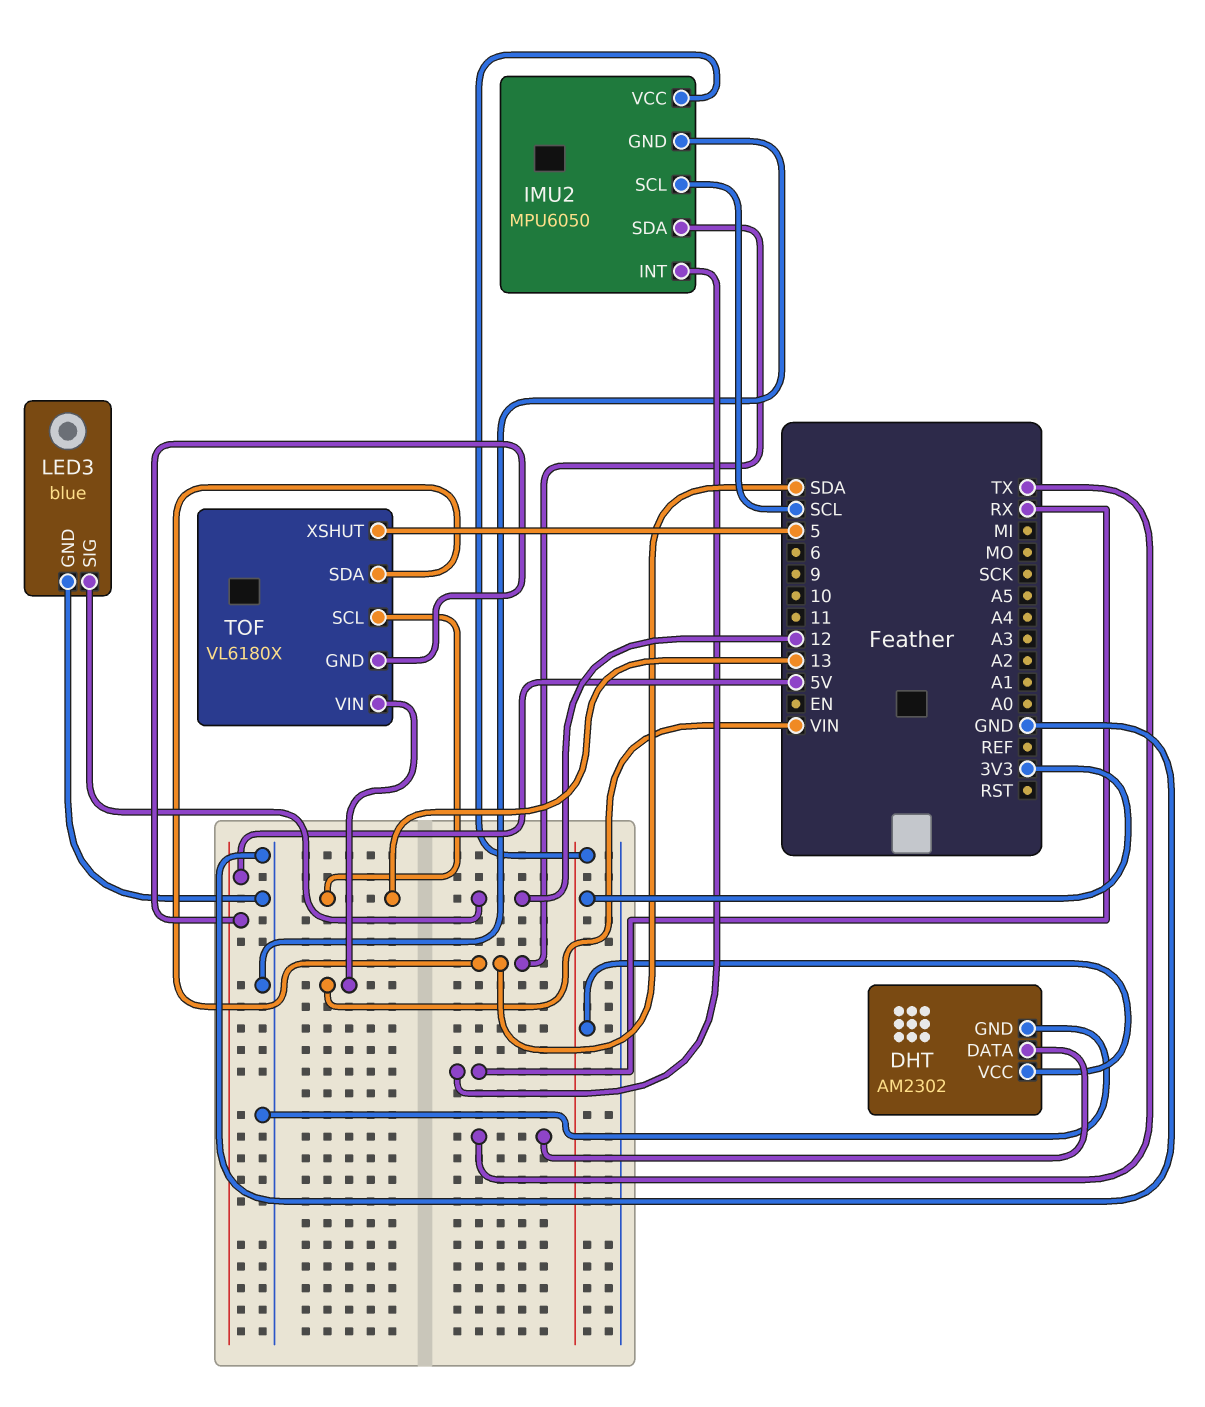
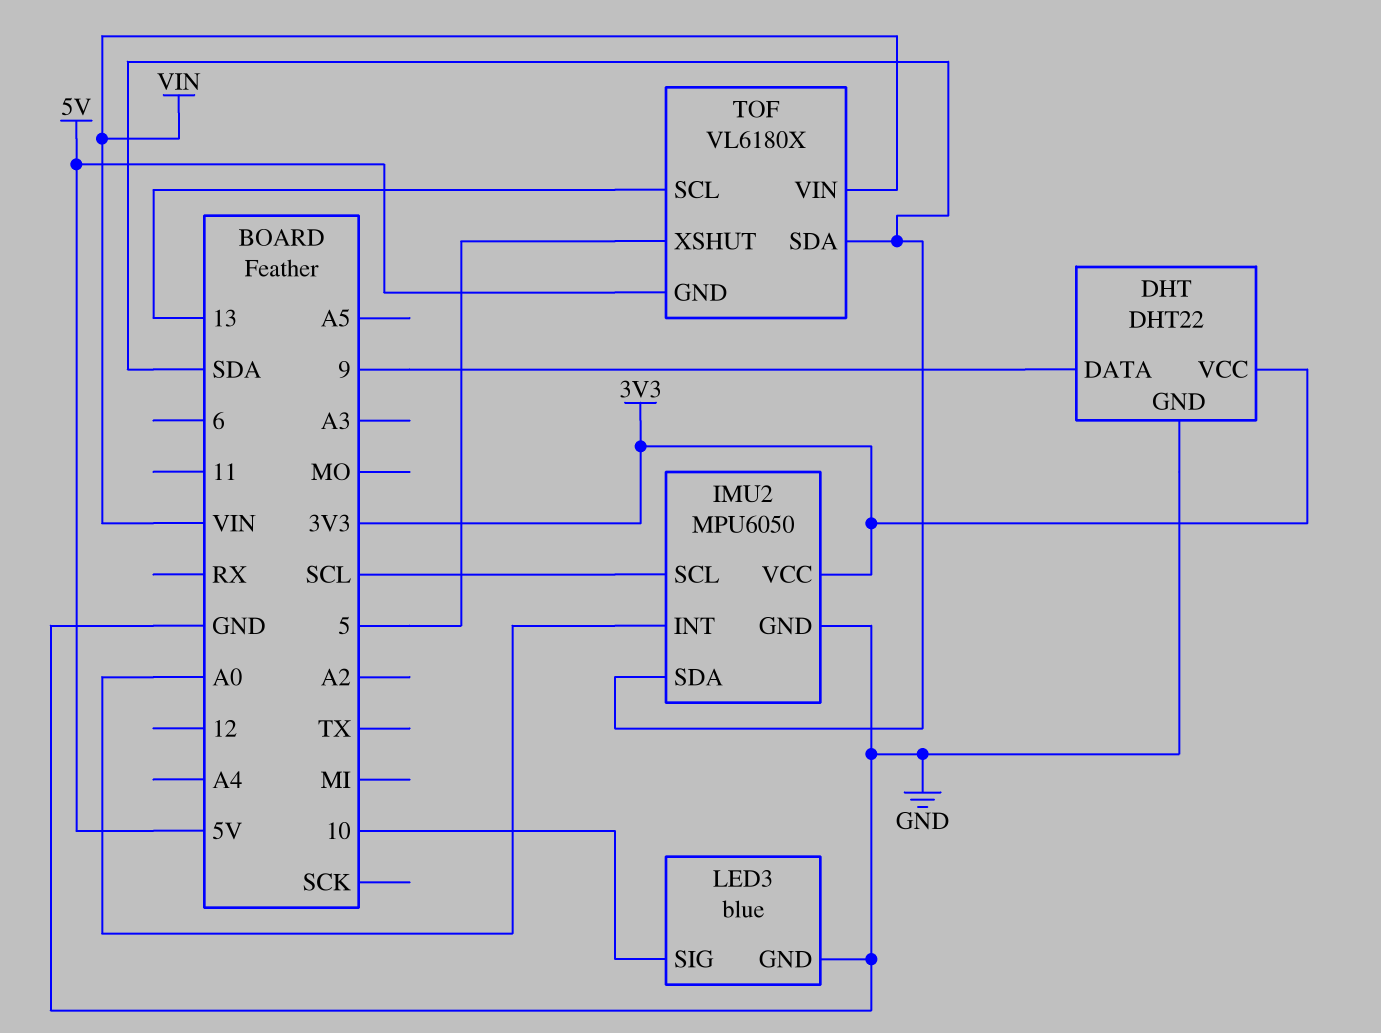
DHT: AM2302 -> DHT22
DHT pin DATA: TX -> 9
IMU2 pin INT: RX -> A0
LED3 pin SIG: 12 -> 10

